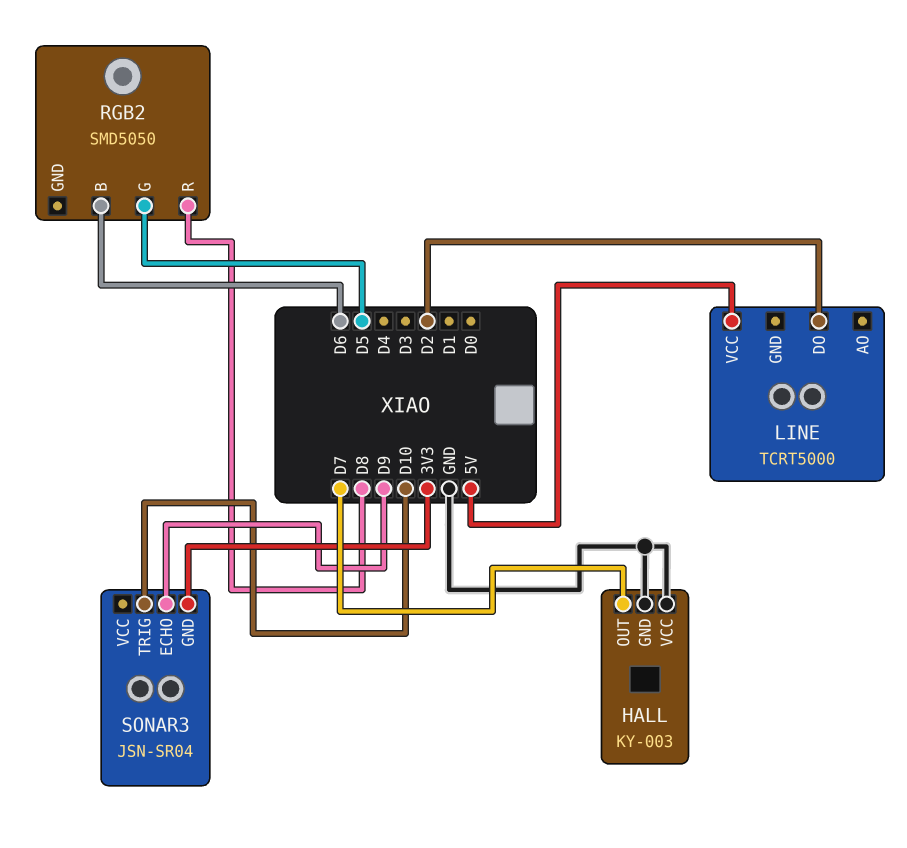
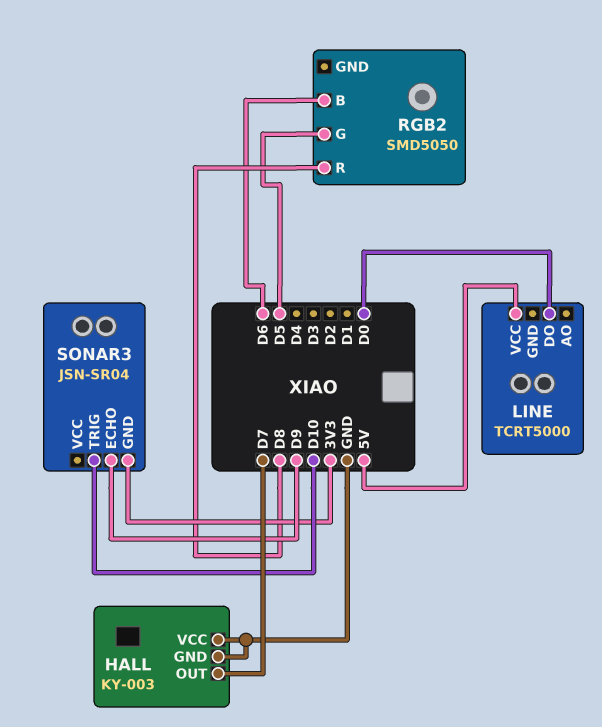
LINE pin DO: D2 -> D0

